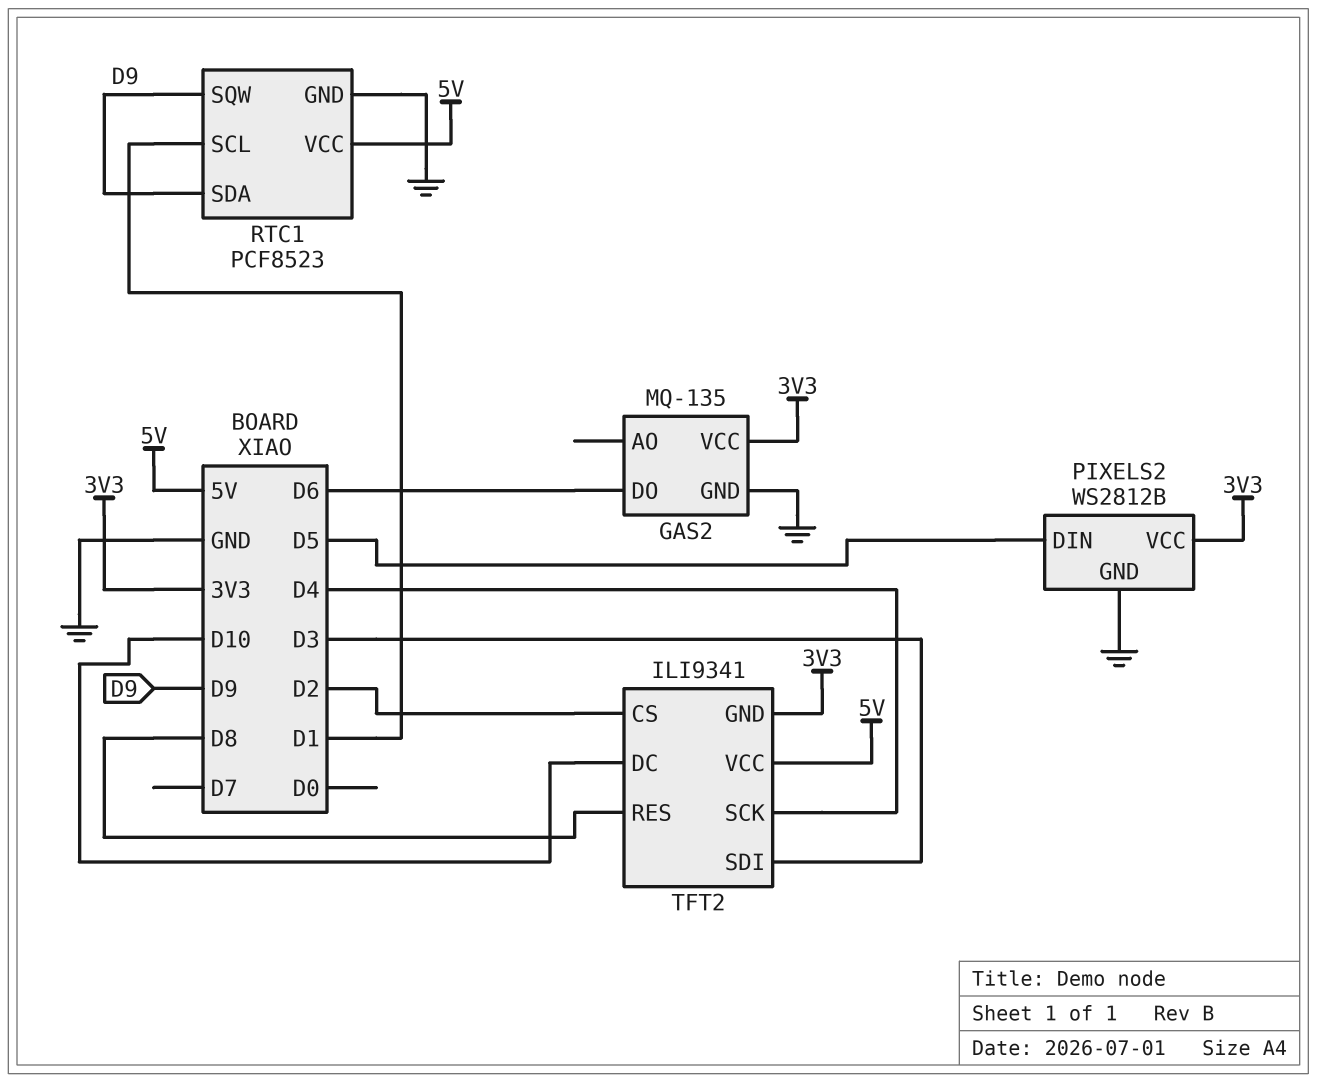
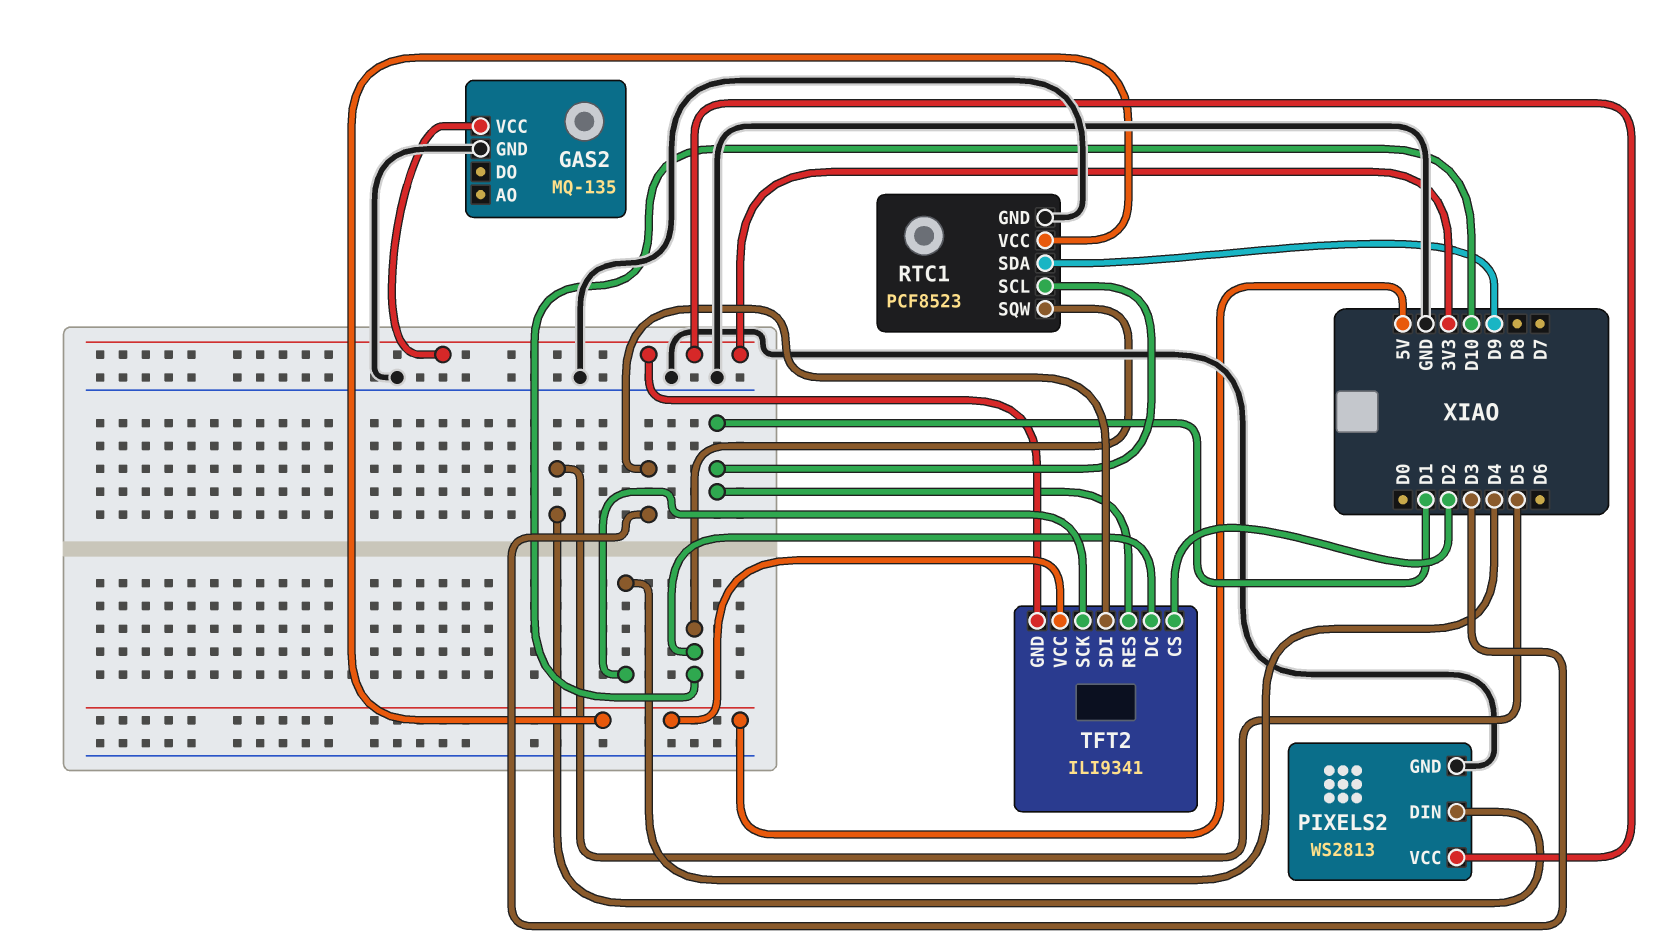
GAS2 pin DO: D6 -> none
PIXELS2: WS2812B -> WS2813
RTC1 pin SQW: D9 -> D10
TFT2 pin RES: D8 -> D1

